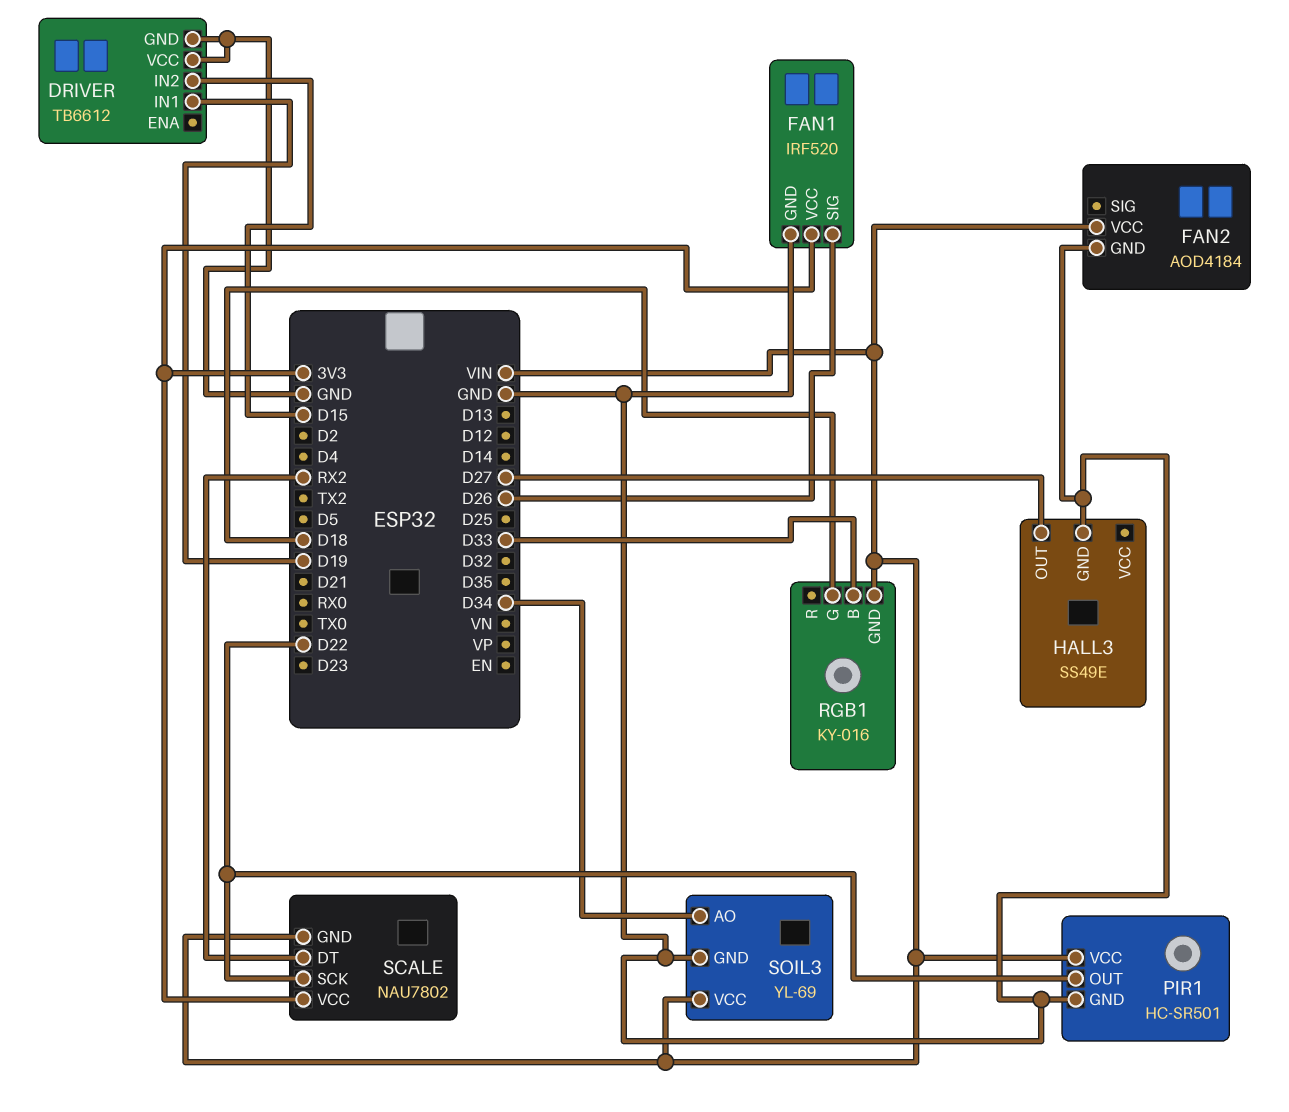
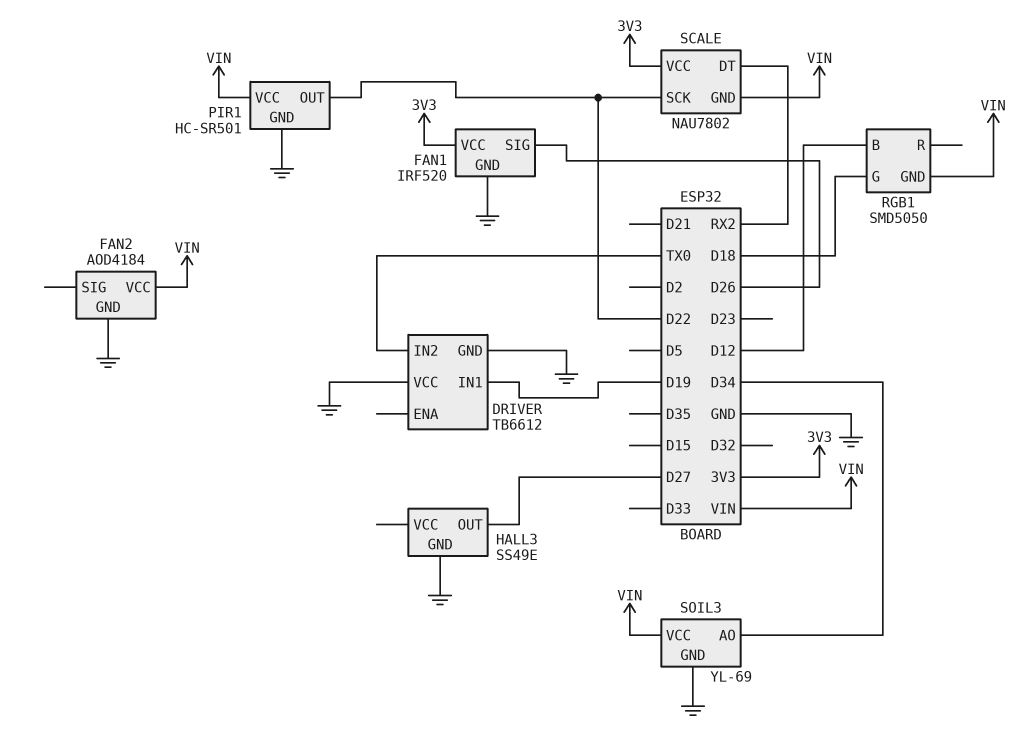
DRIVER pin IN2: D15 -> TX0
RGB1: KY-016 -> SMD5050
RGB1 pin B: D33 -> D12

